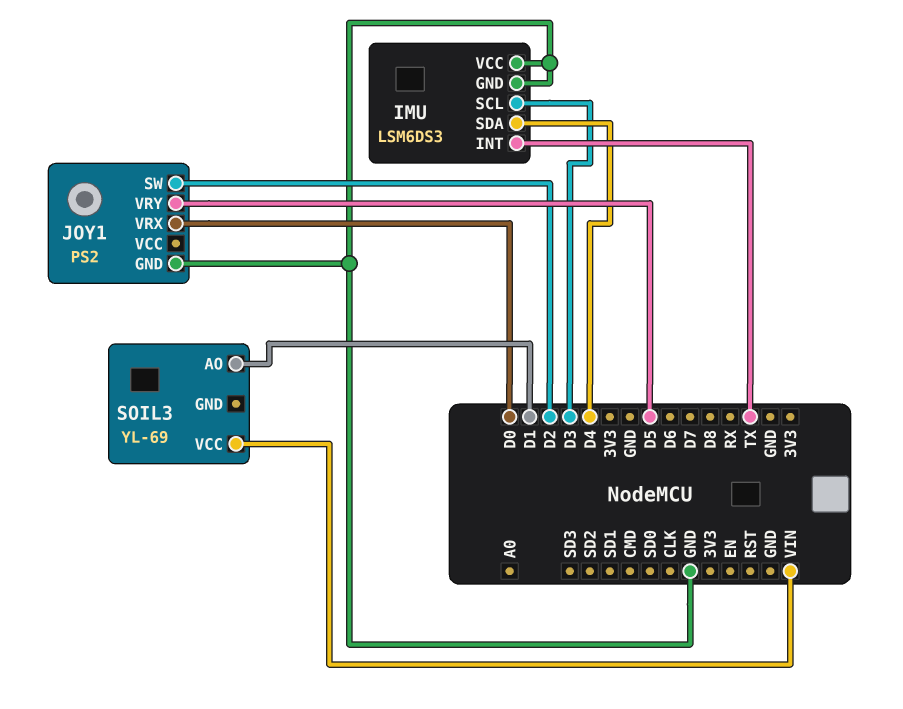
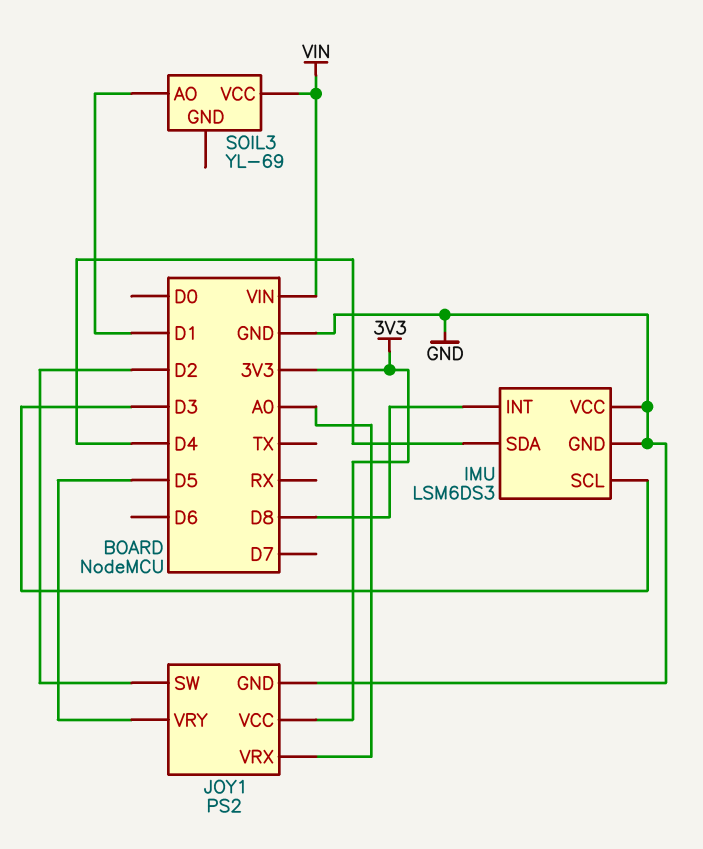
IMU pin INT: TX -> D8
JOY1 pin VCC: none -> 3V3
JOY1 pin VRX: D0 -> A0

